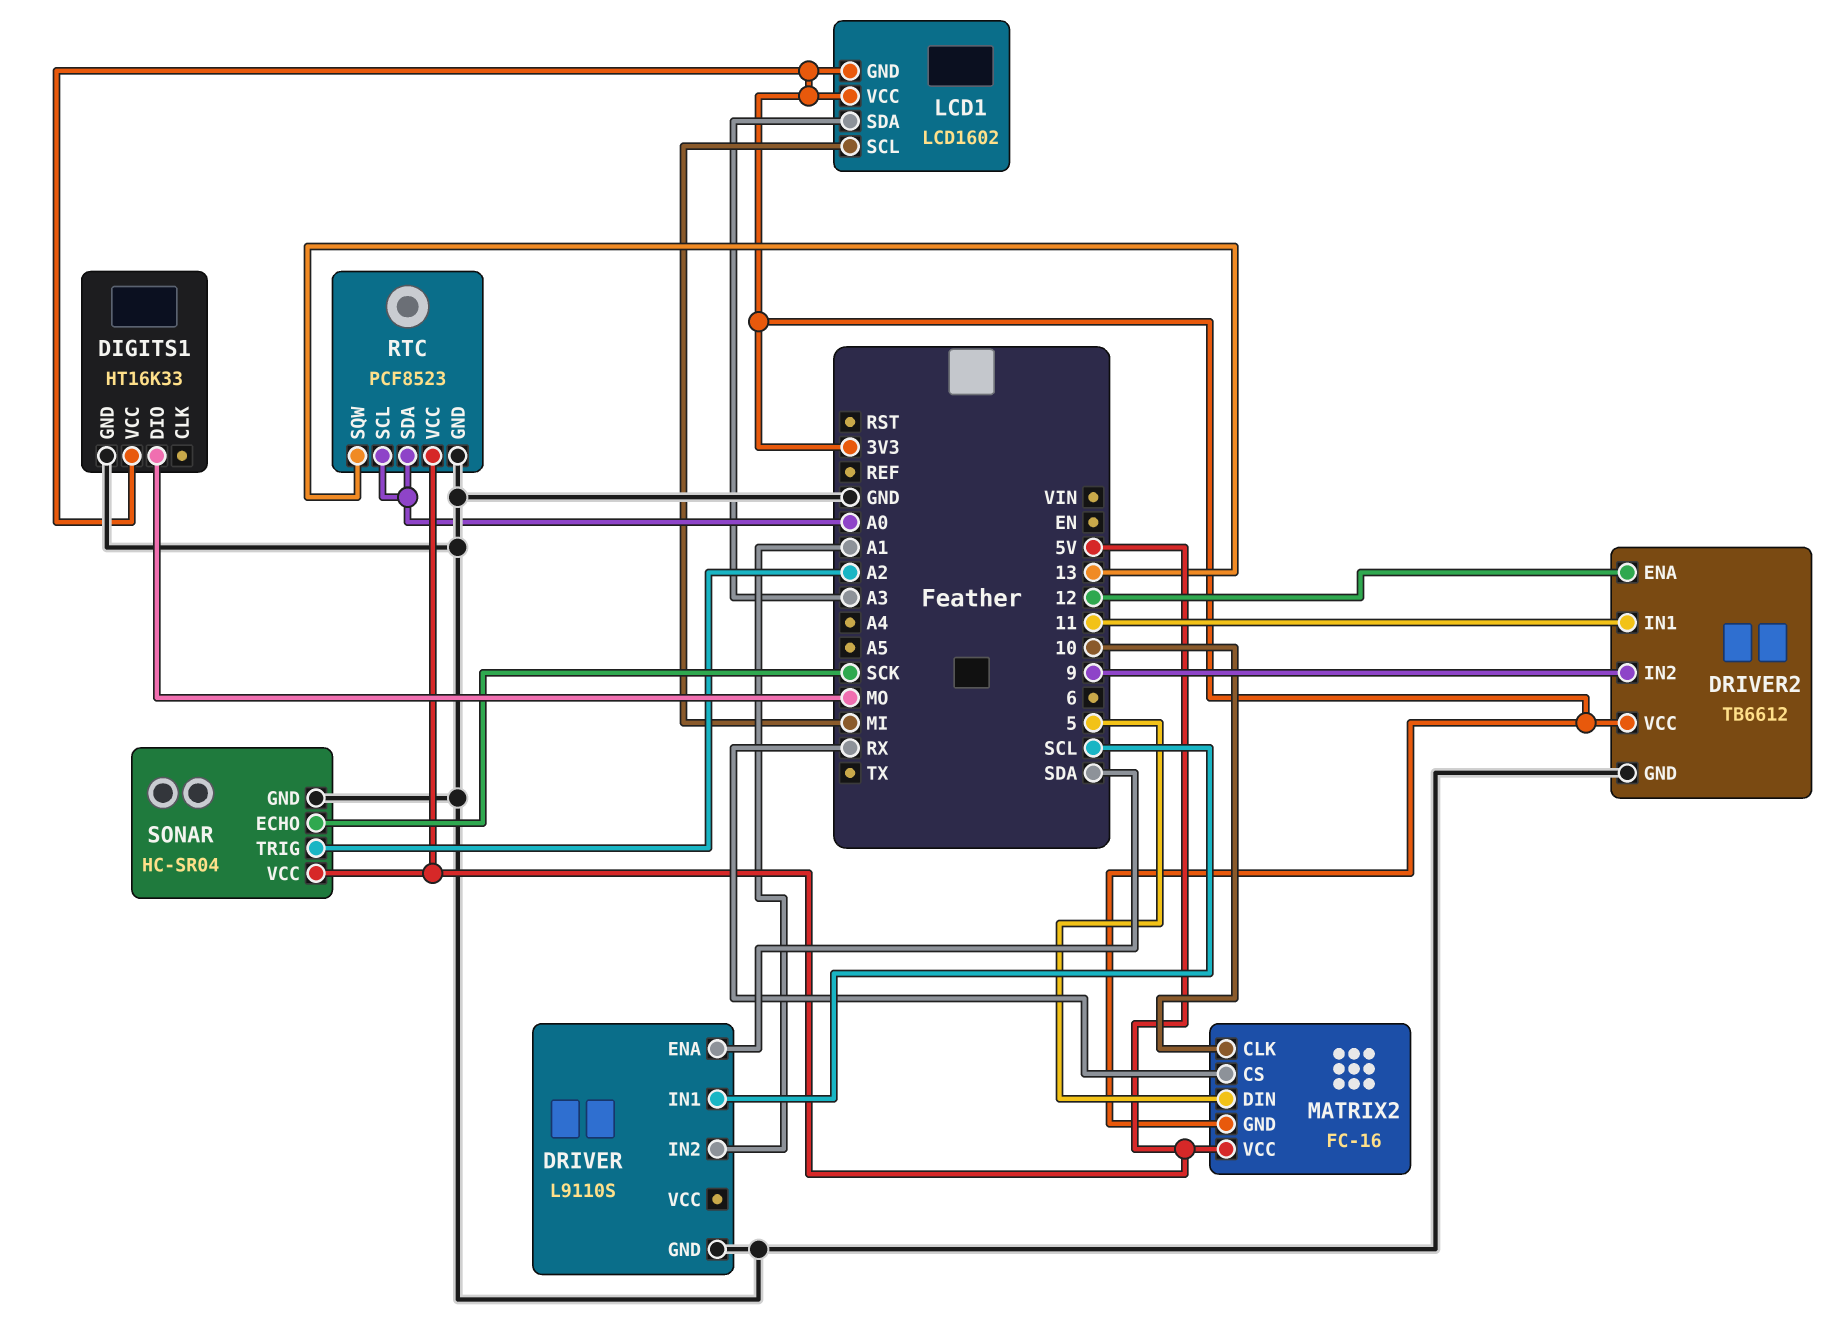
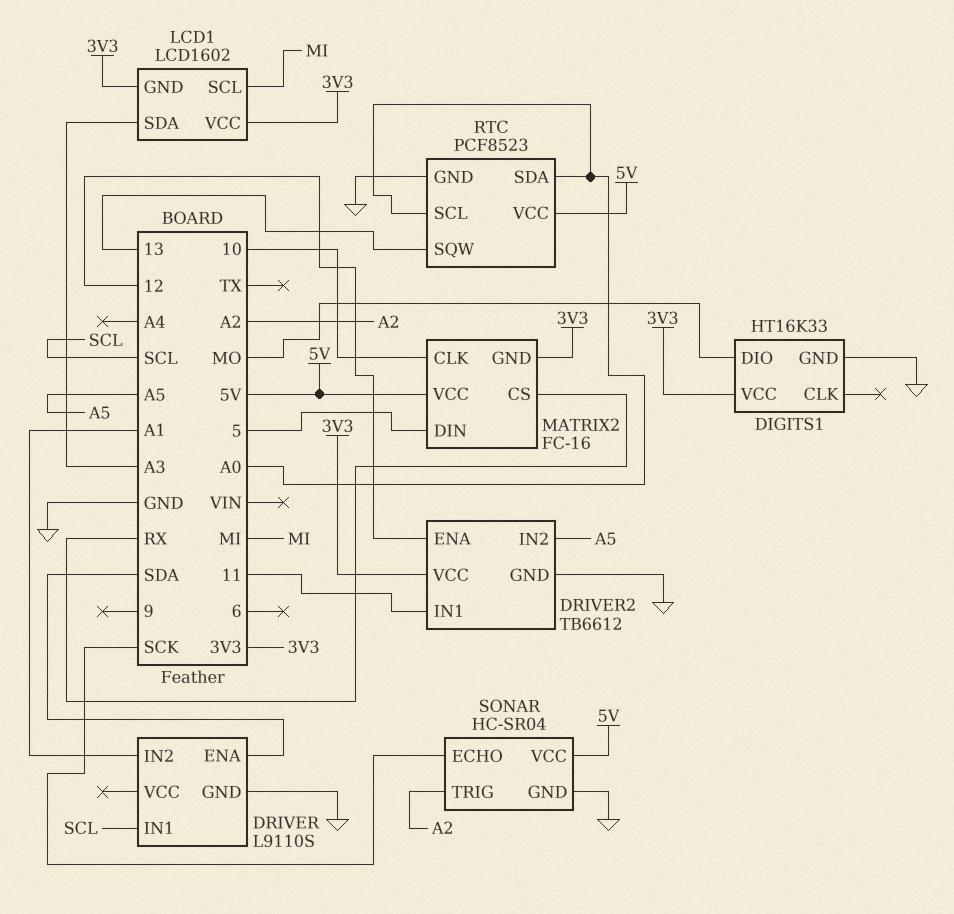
DRIVER2 pin IN2: 9 -> A5

